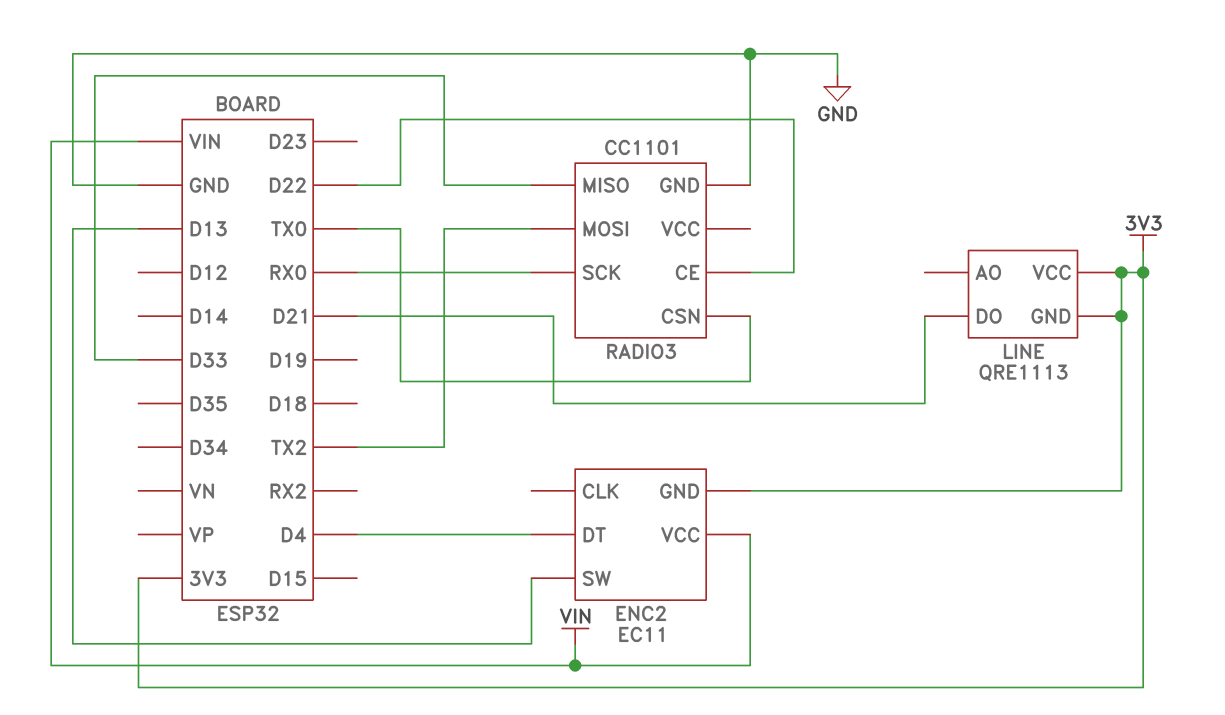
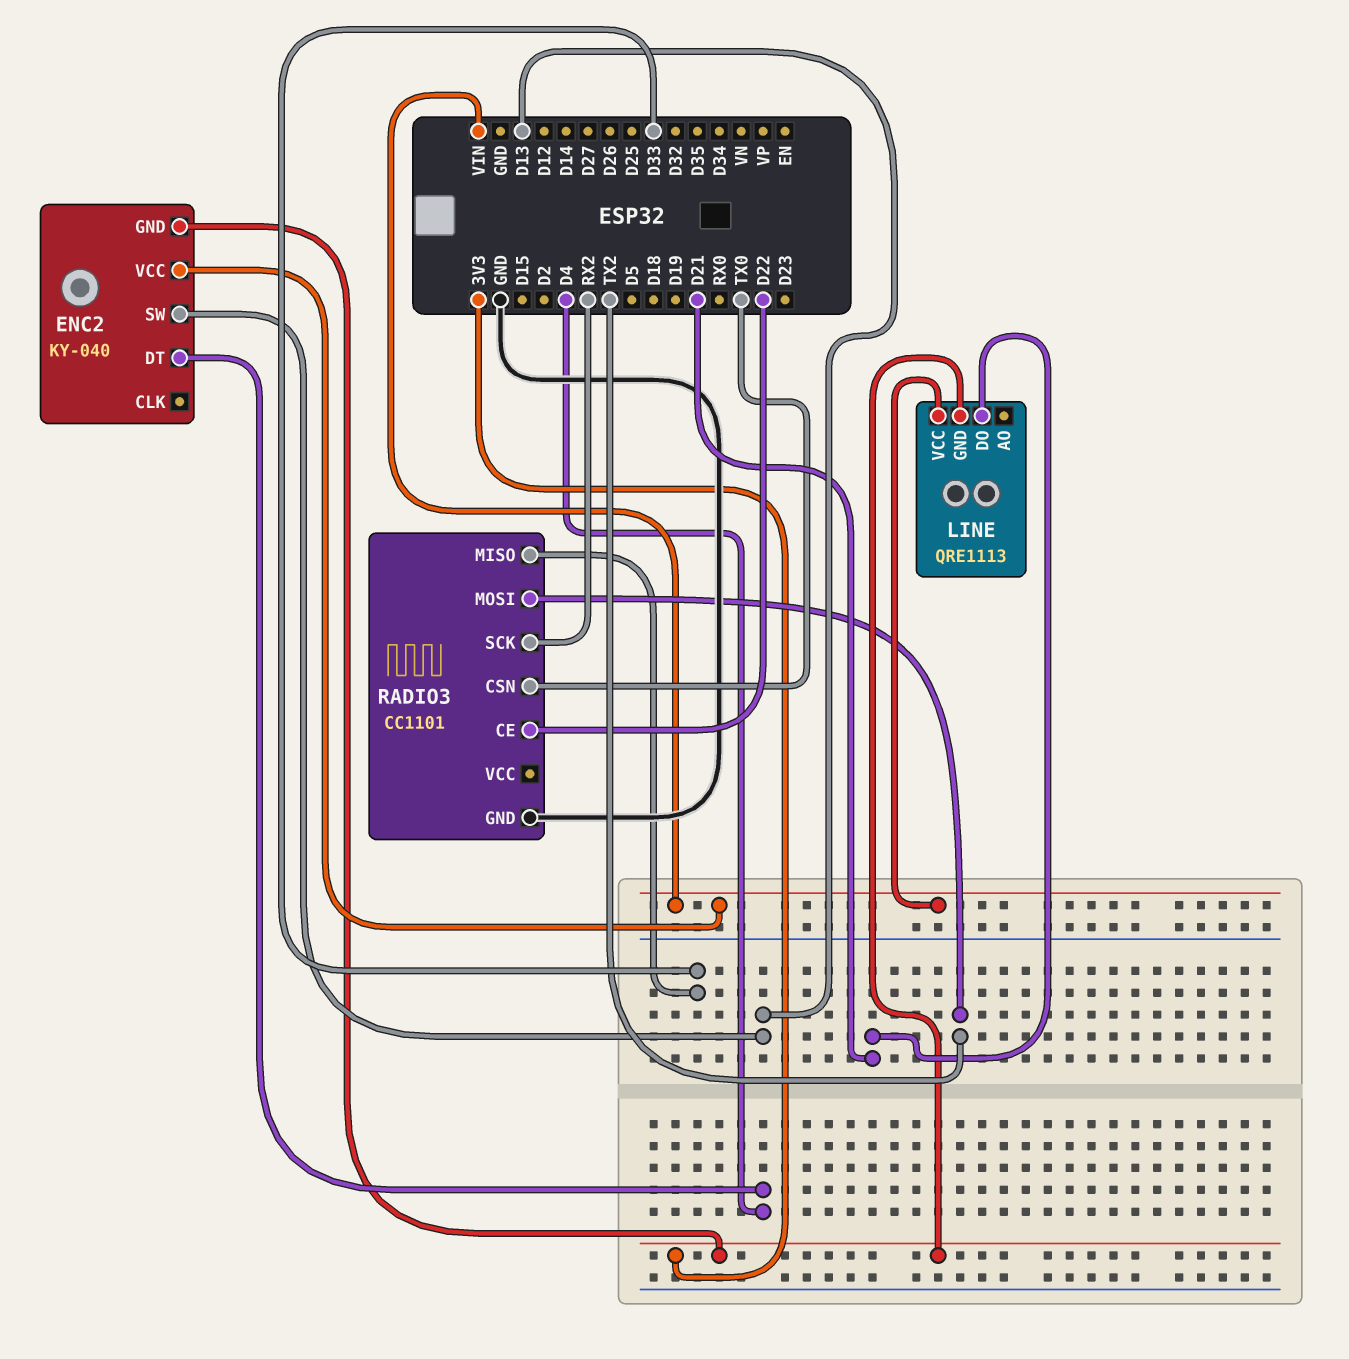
ENC2: EC11 -> KY-040
LINE pin VCC: 3V3 -> VIN
RADIO3 pin SCK: RX0 -> RX2

